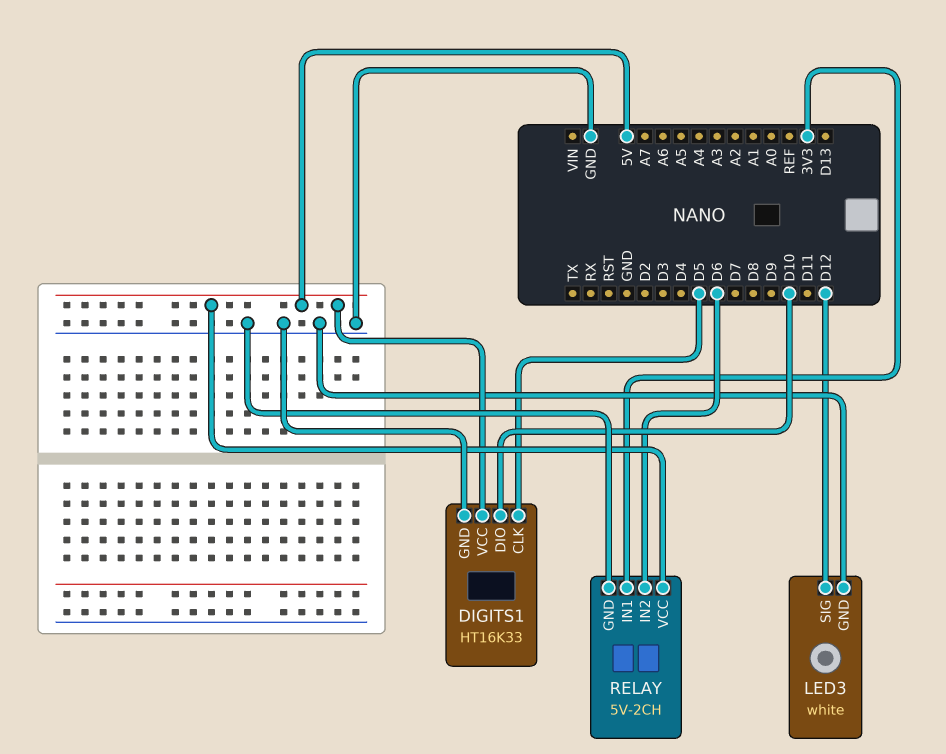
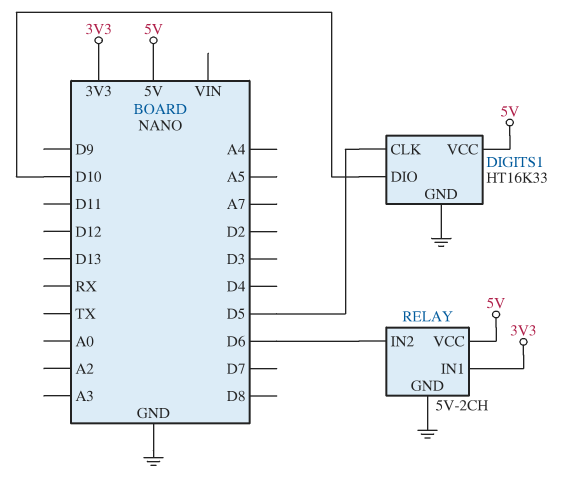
LED3: white -> none
LED3 pin GND: GND -> none
LED3 pin SIG: D12 -> none

